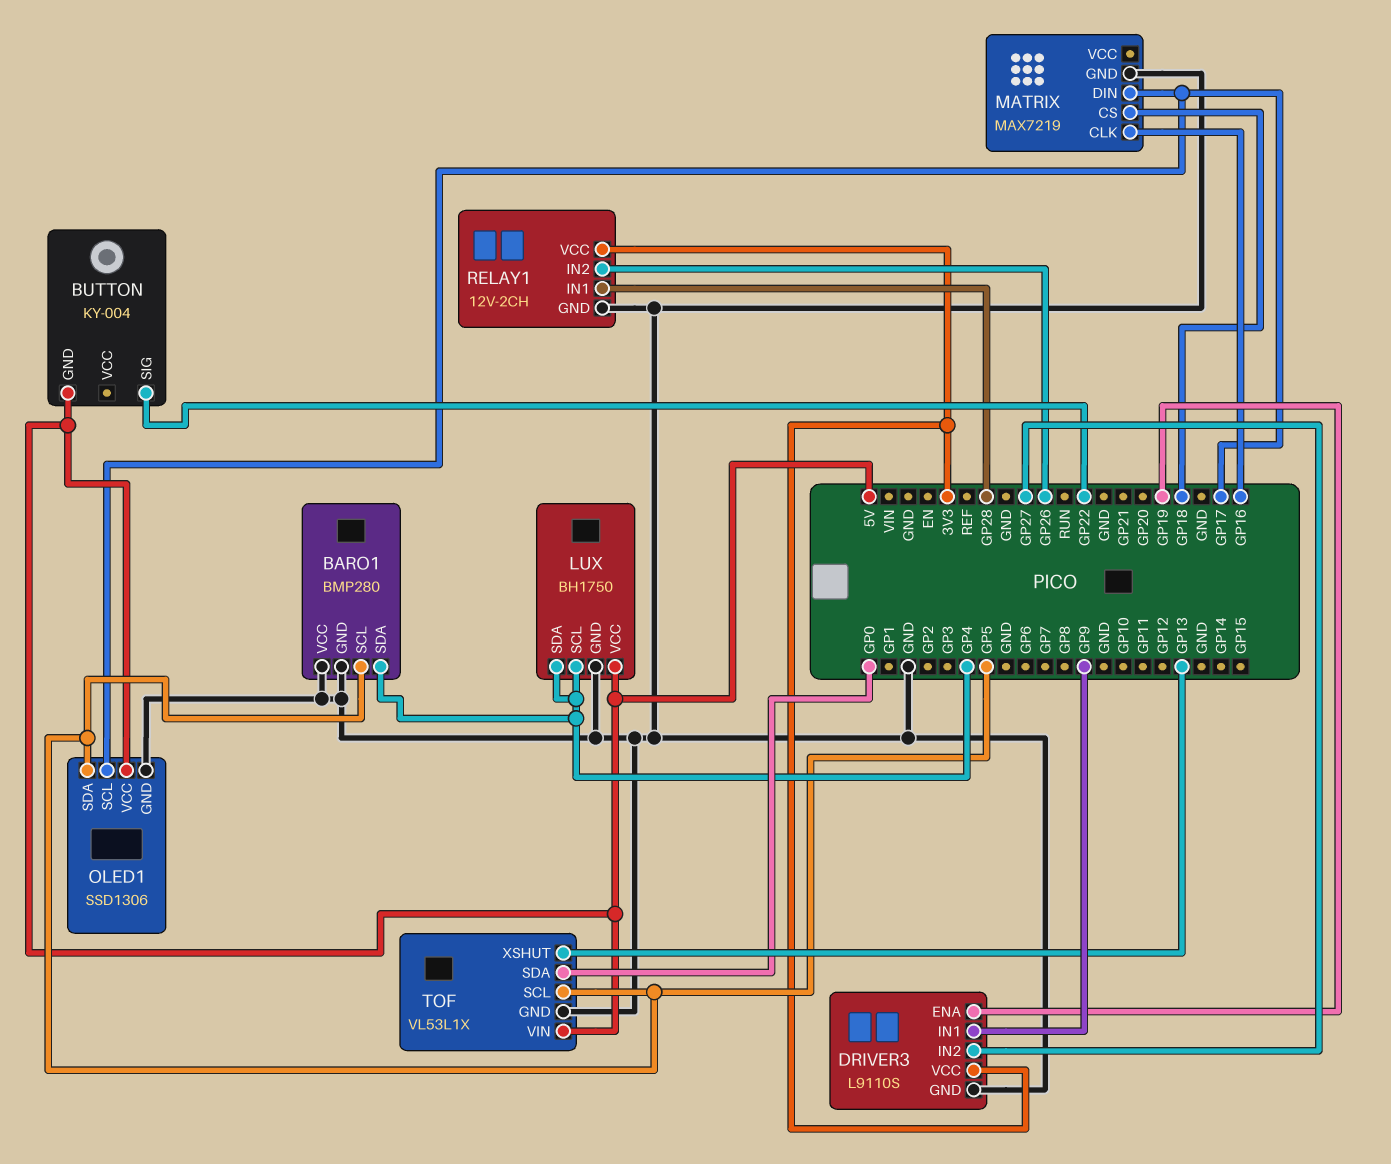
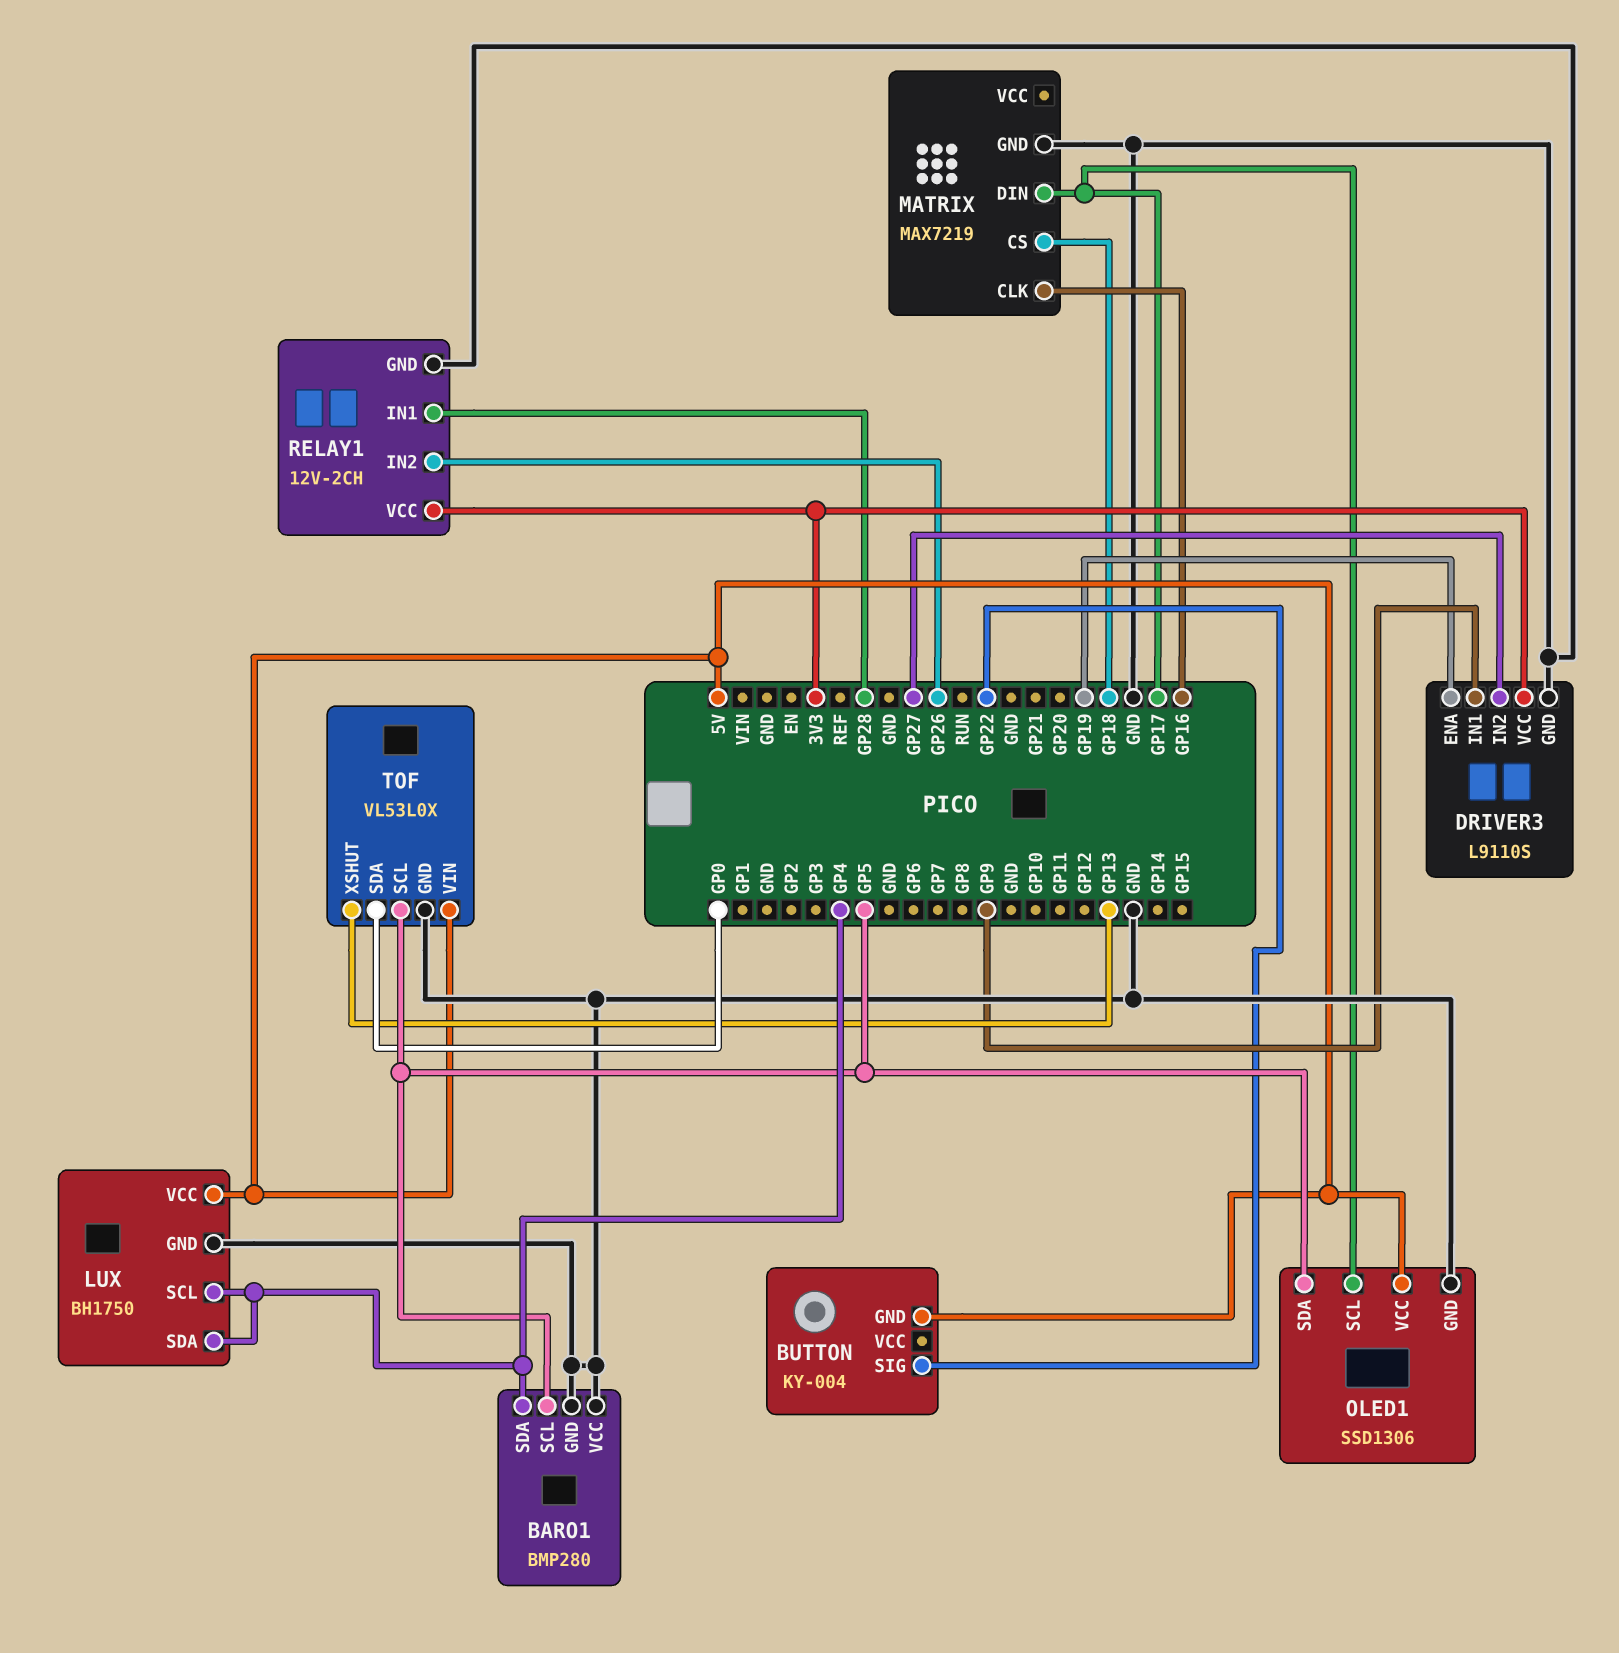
TOF: VL53L1X -> VL53L0X

